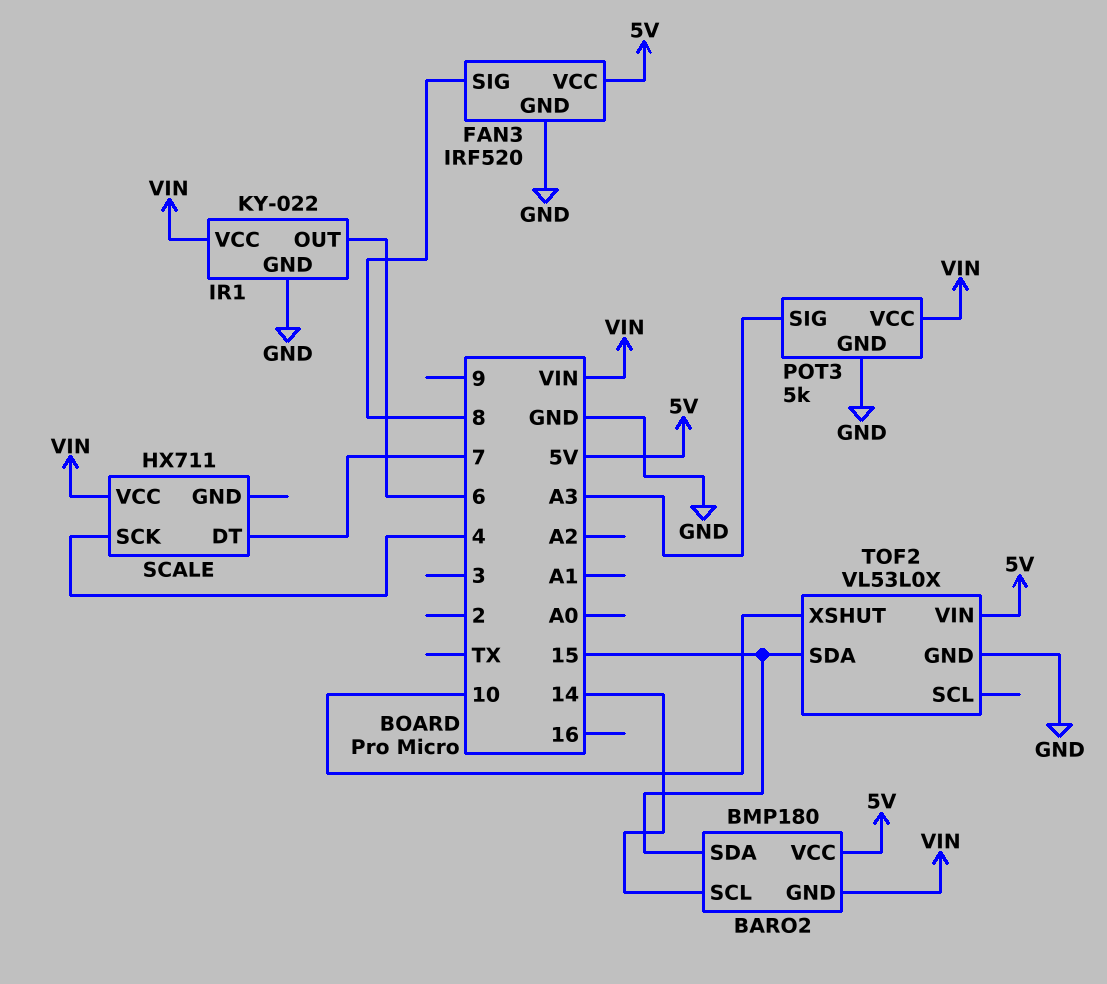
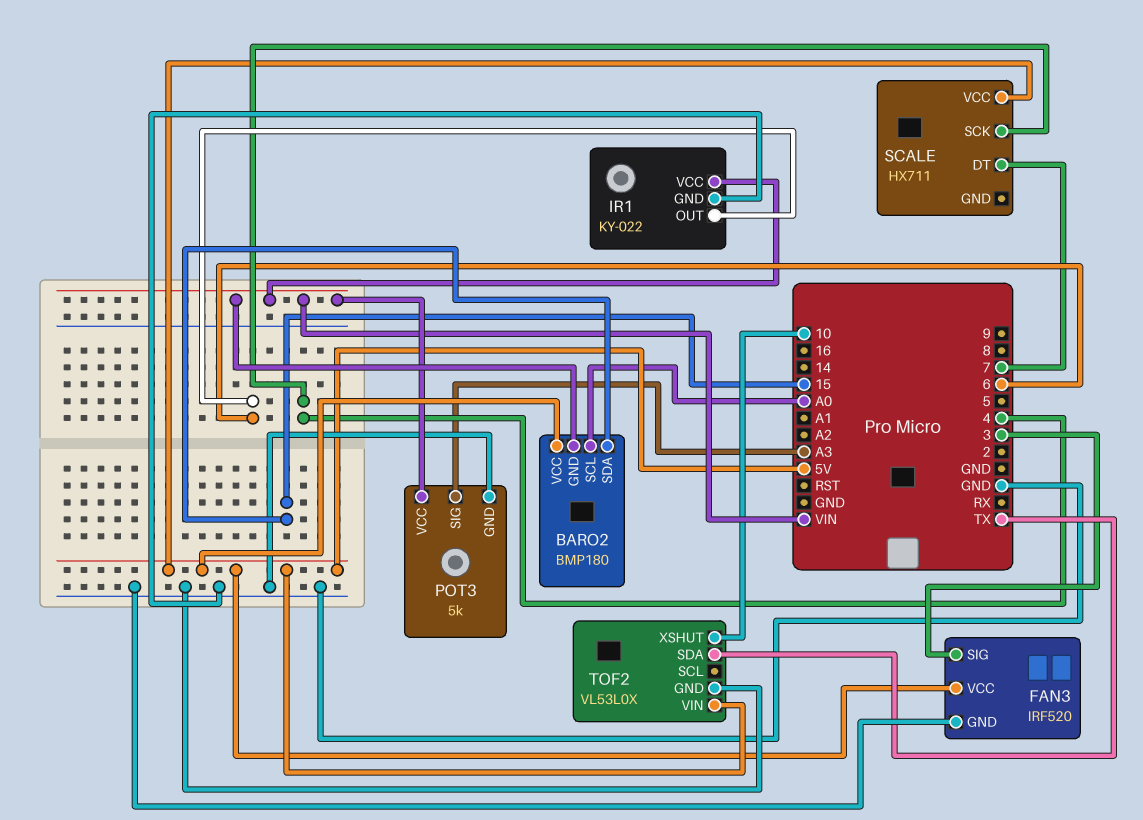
BARO2 pin SCL: 14 -> A0
FAN3 pin SIG: 8 -> 3
SCALE pin VCC: VIN -> 5V
TOF2 pin SDA: 15 -> TX

